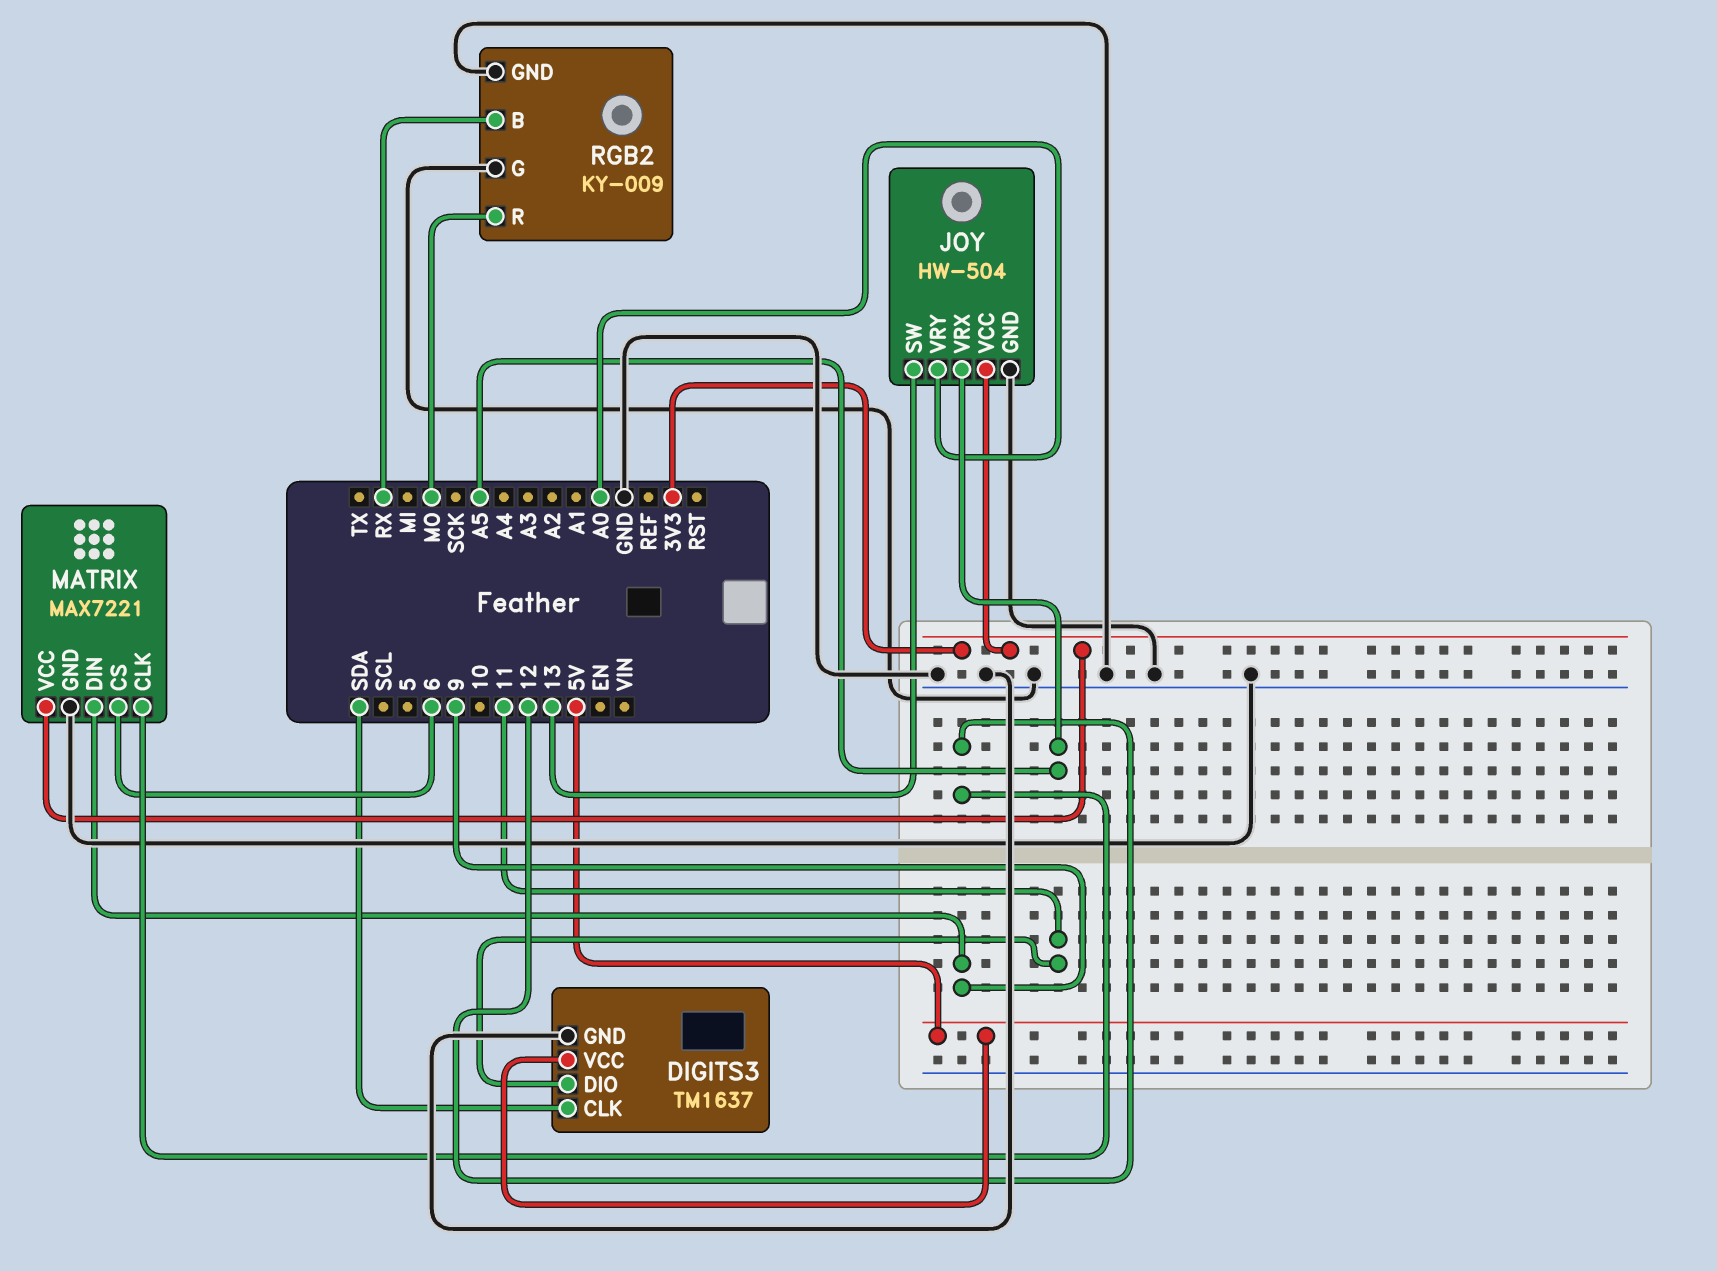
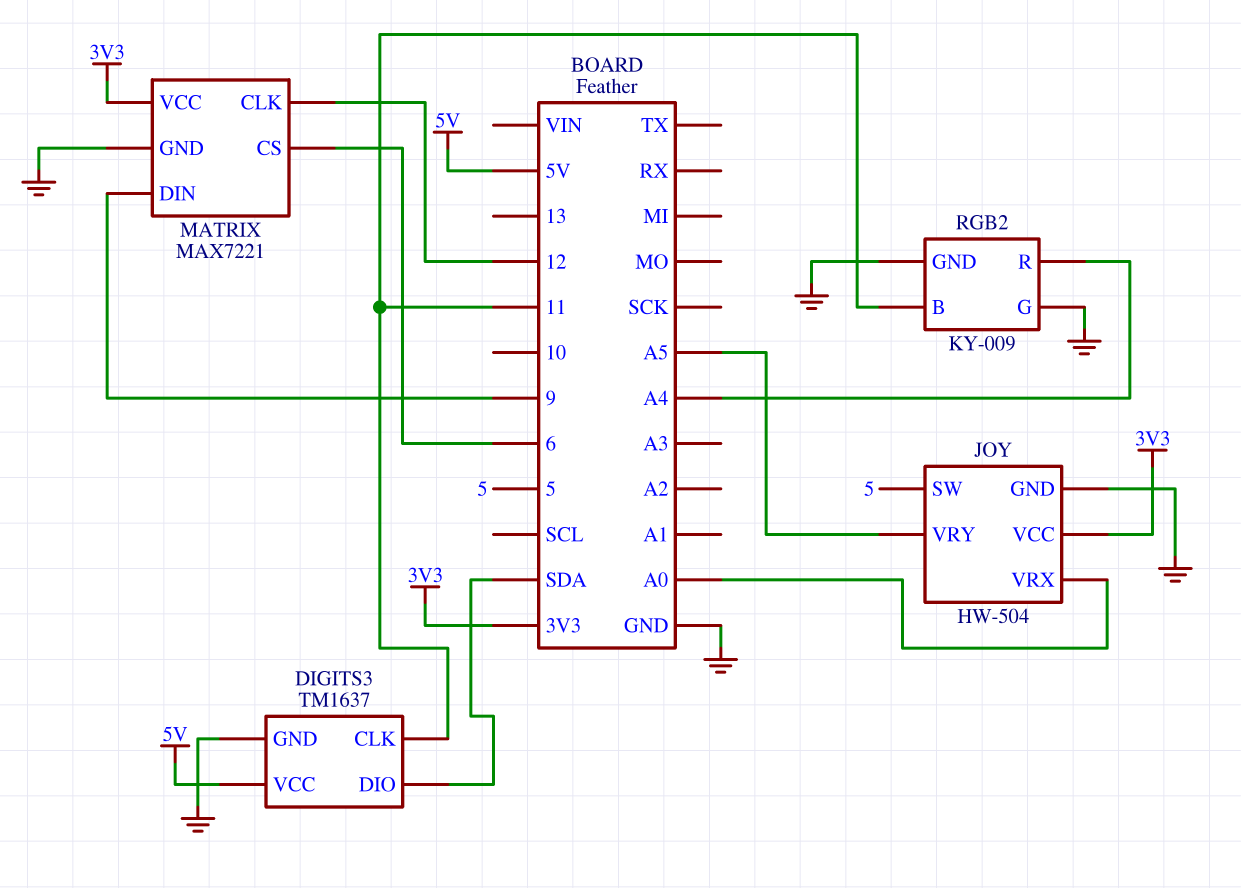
DIGITS3 pin CLK: SDA -> 11
DIGITS3 pin DIO: 11 -> SDA
JOY pin SW: 13 -> 5
JOY pin VRX: A5 -> A0
JOY pin VRY: A0 -> A5
RGB2 pin B: RX -> 11
RGB2 pin R: MO -> A4

